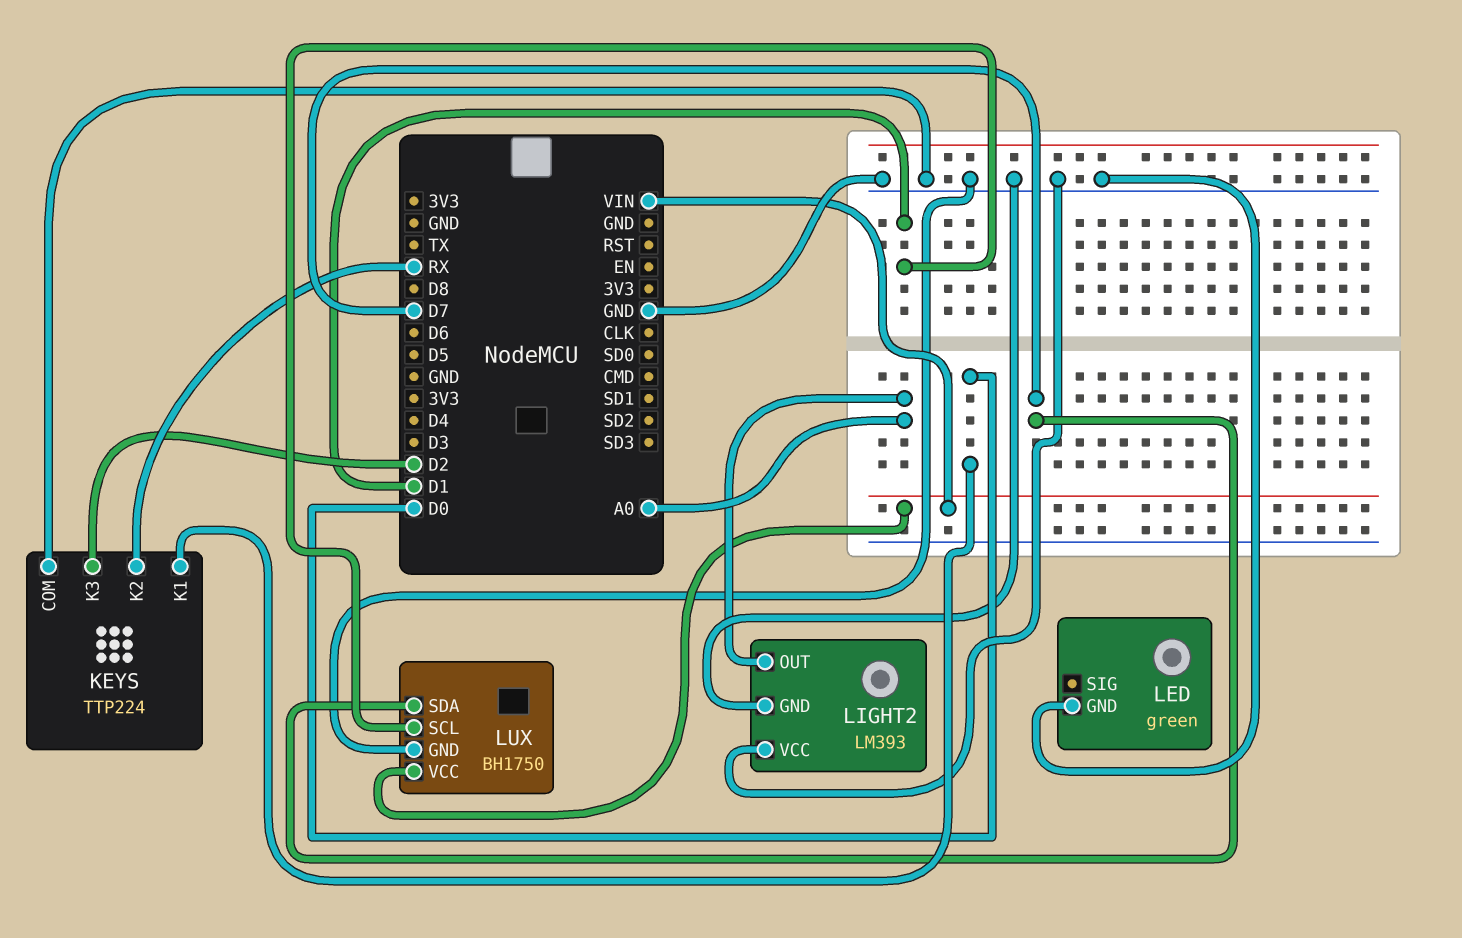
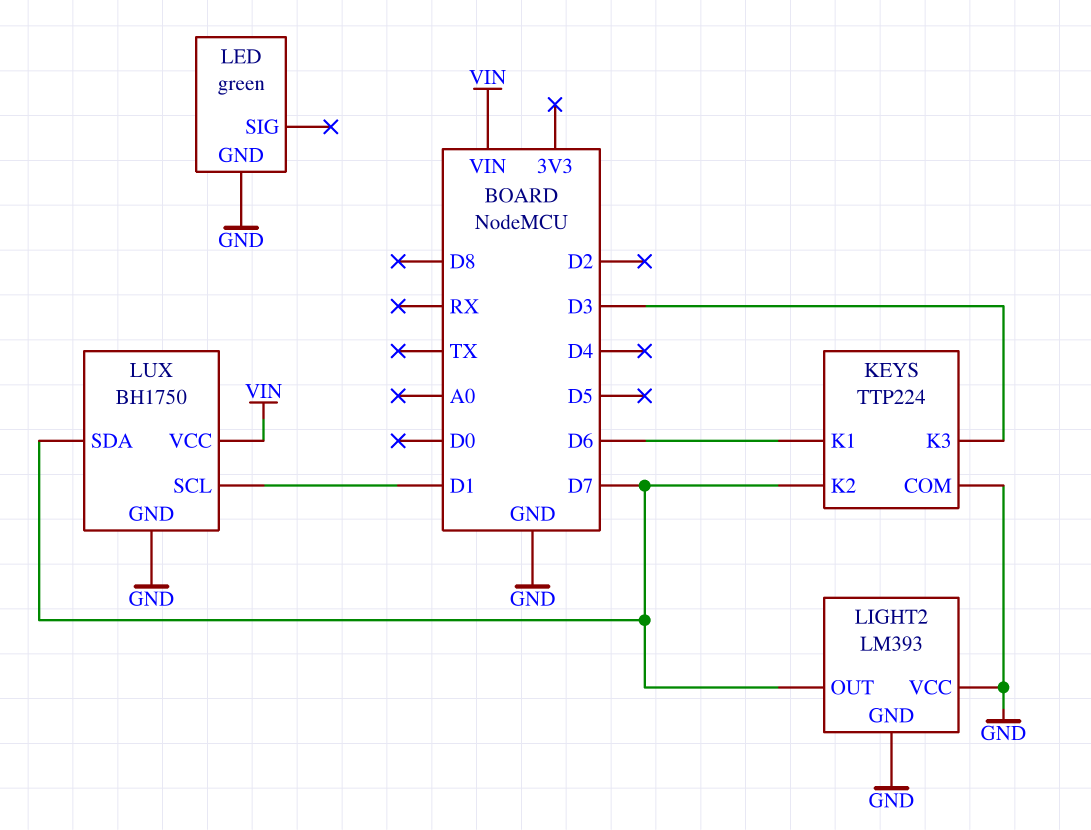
KEYS pin K1: D0 -> D6
KEYS pin K2: RX -> D7
KEYS pin K3: D2 -> D3
LIGHT2 pin OUT: A0 -> D7

